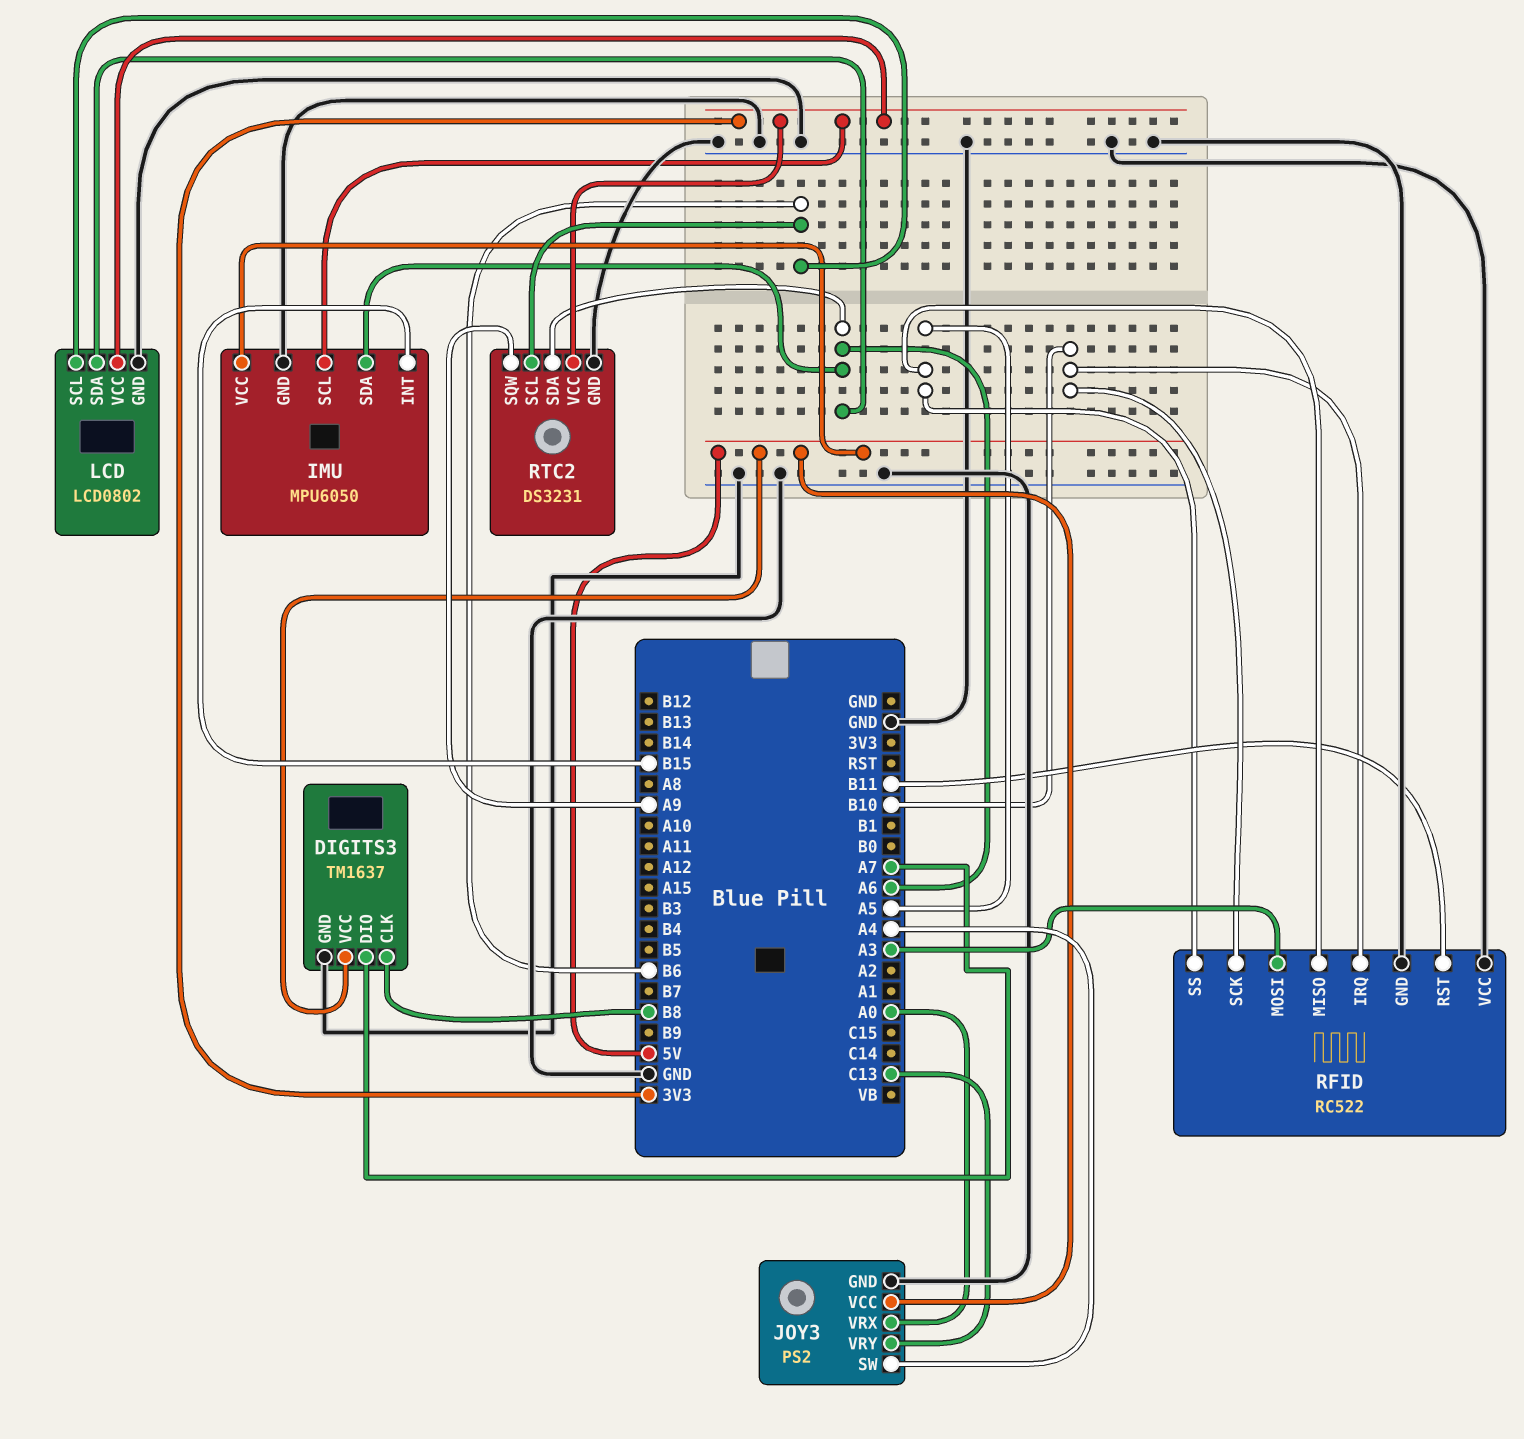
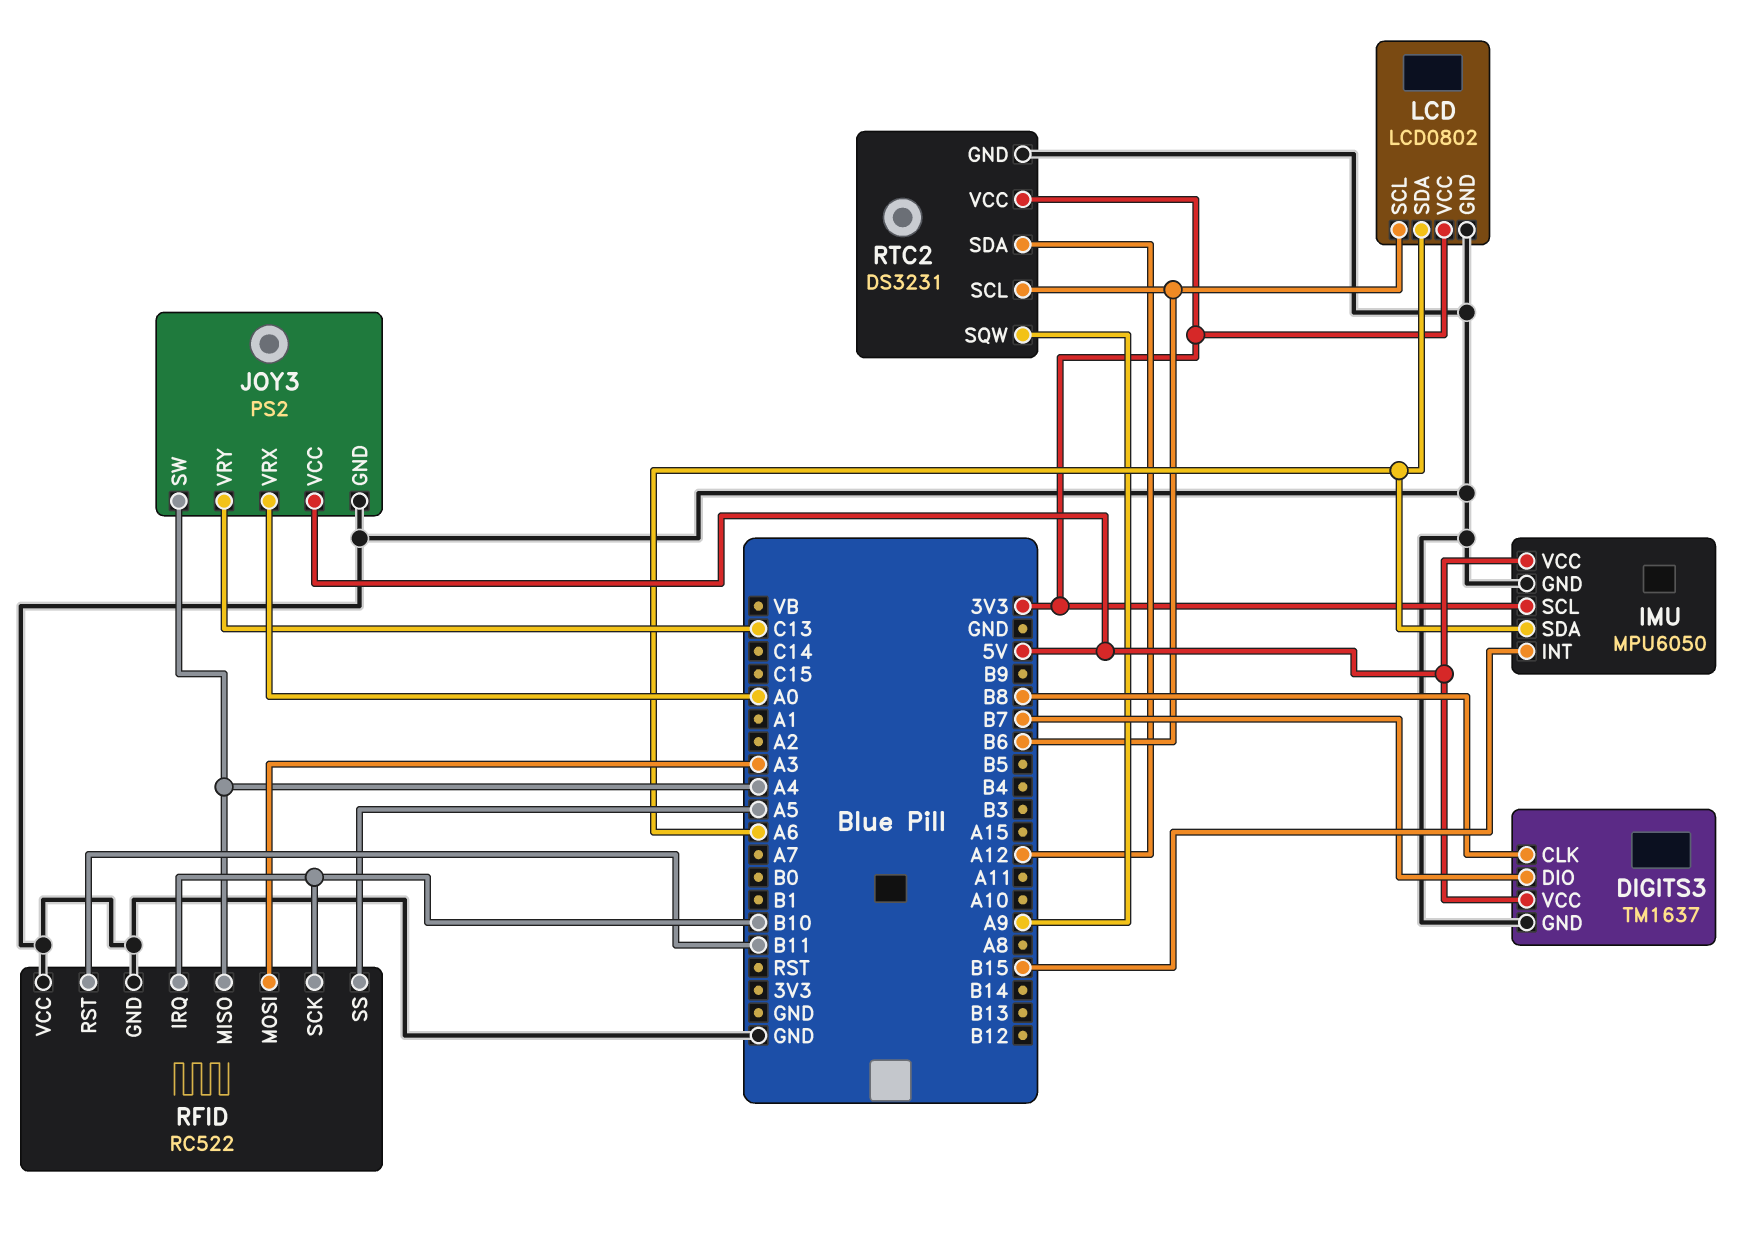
DIGITS3 pin DIO: A7 -> B7
RFID pin MISO: A5 -> A4
RTC2 pin SDA: A6 -> A12

